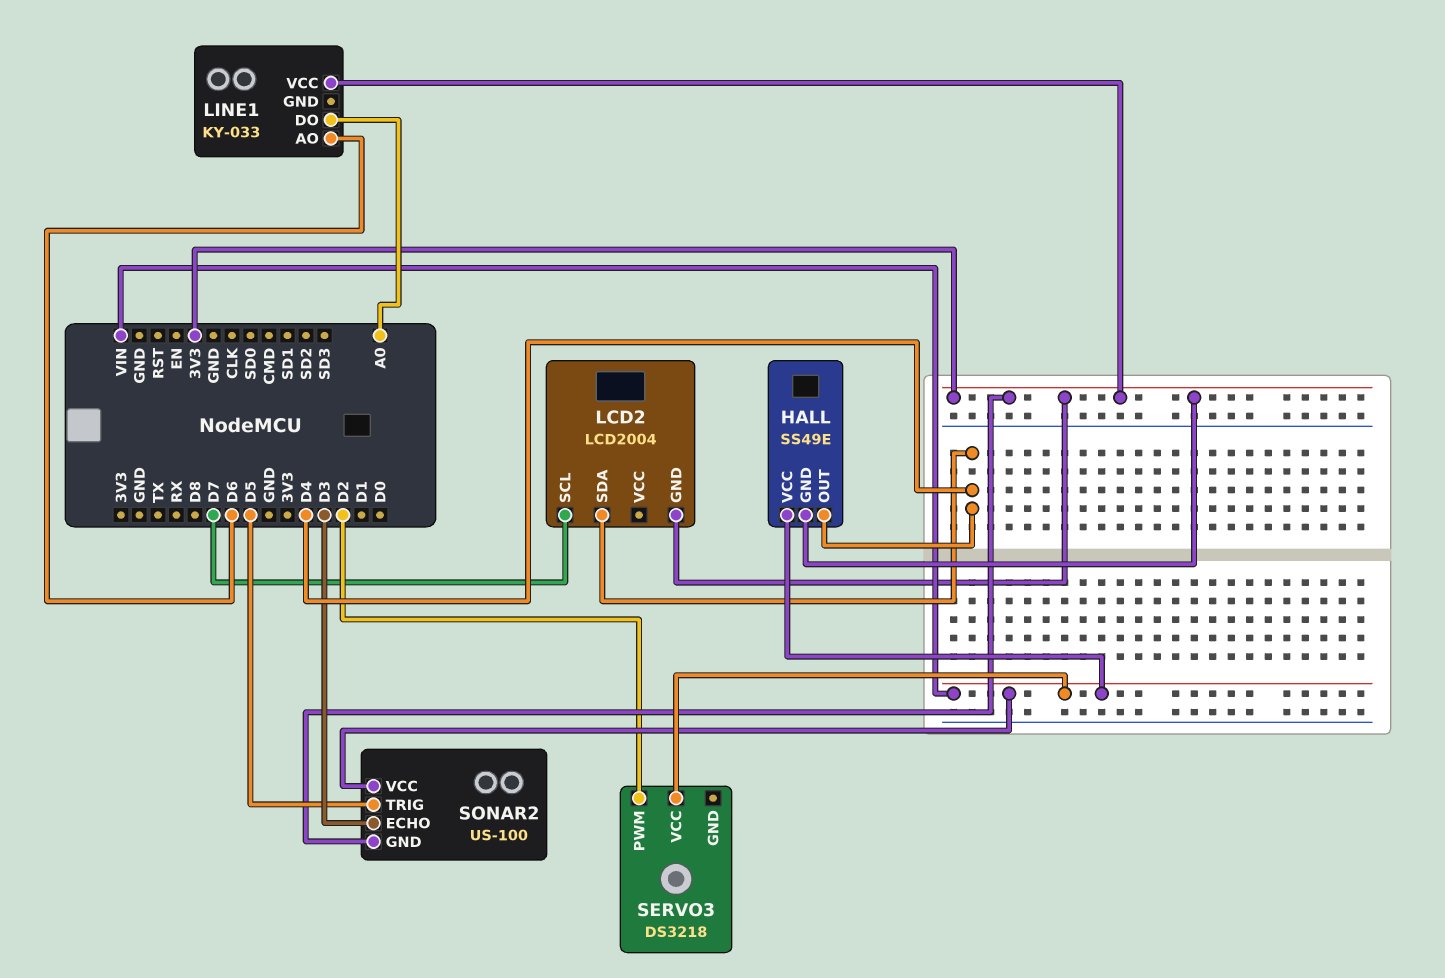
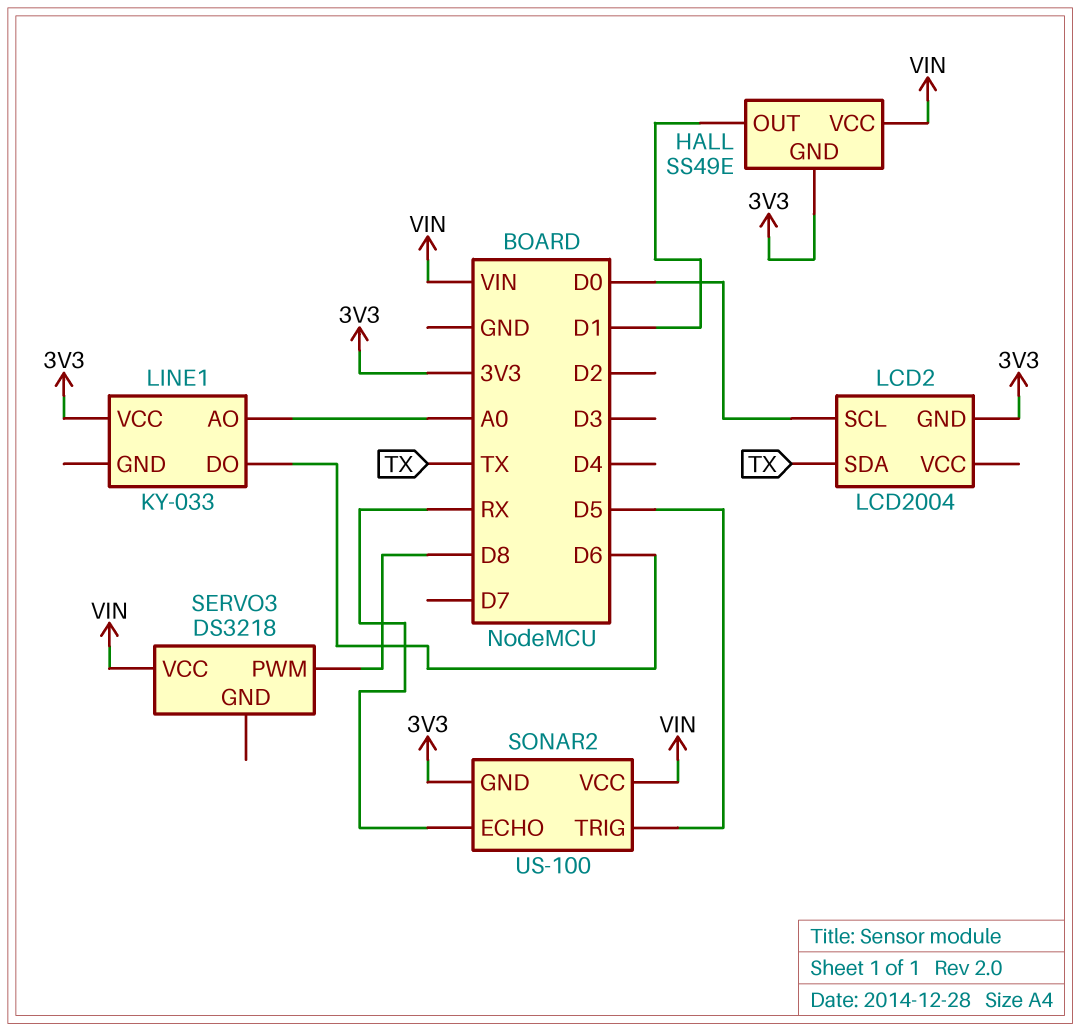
HALL pin OUT: D4 -> D1
LCD2 pin SCL: D7 -> D0
LCD2 pin SDA: D4 -> TX
LINE1 pin AO: D6 -> A0
LINE1 pin DO: A0 -> D6
SERVO3 pin PWM: D2 -> D8
SONAR2 pin ECHO: D3 -> RX

